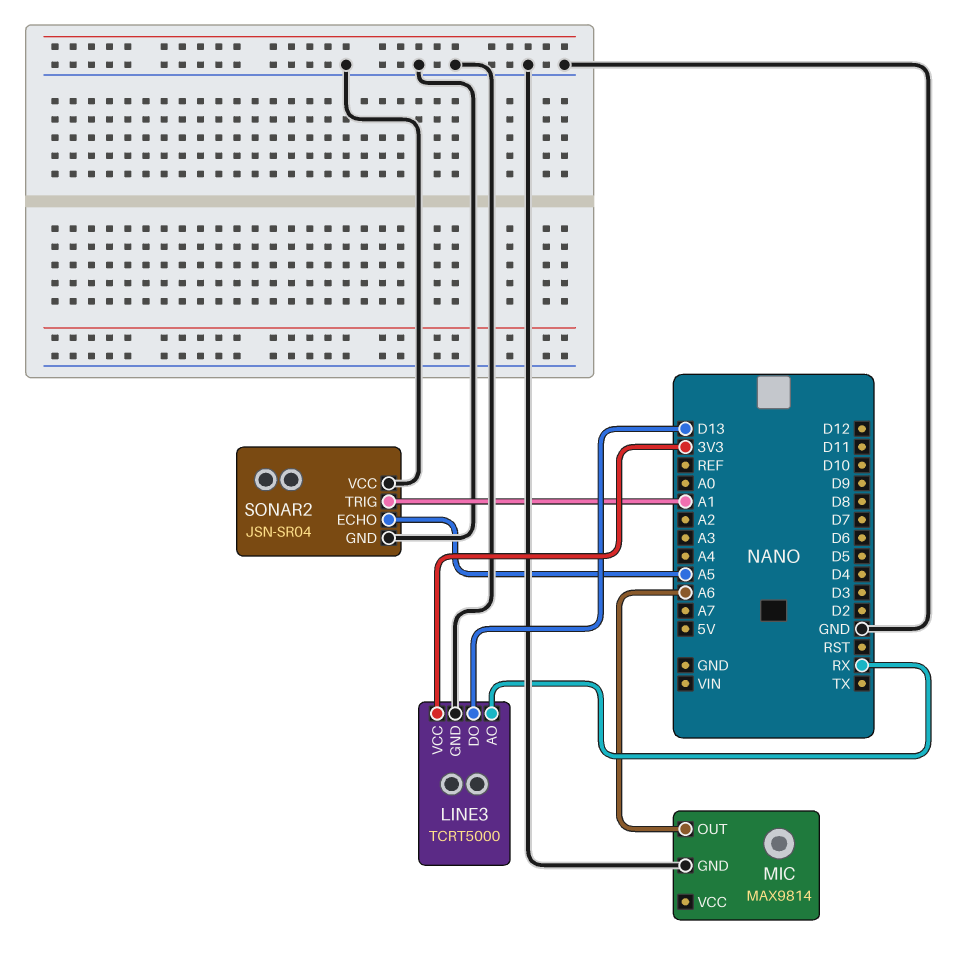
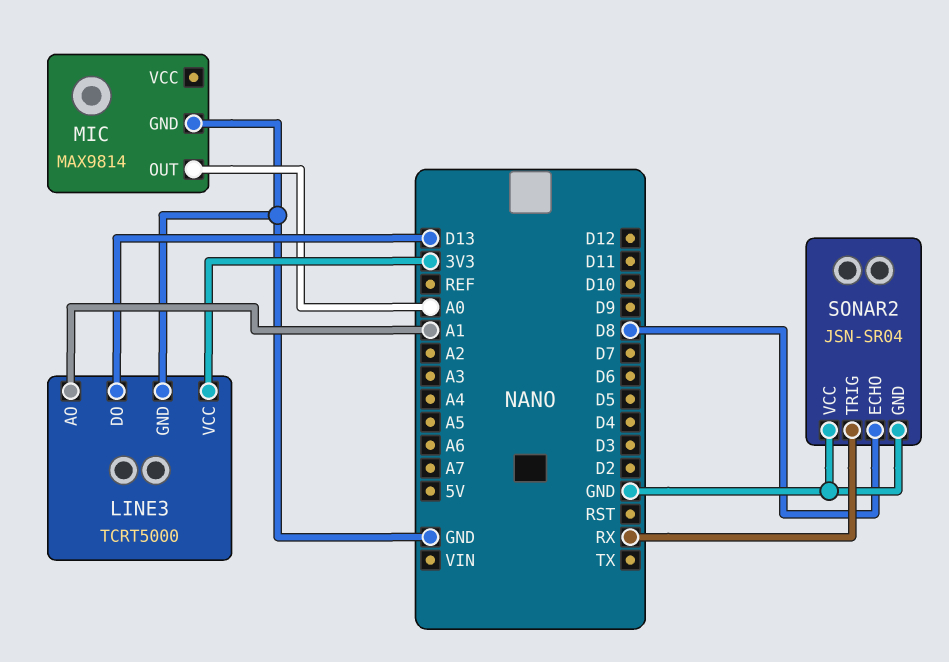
LINE3 pin AO: RX -> A1
MIC pin OUT: A6 -> A0
SONAR2 pin ECHO: A5 -> D8
SONAR2 pin TRIG: A1 -> RX

